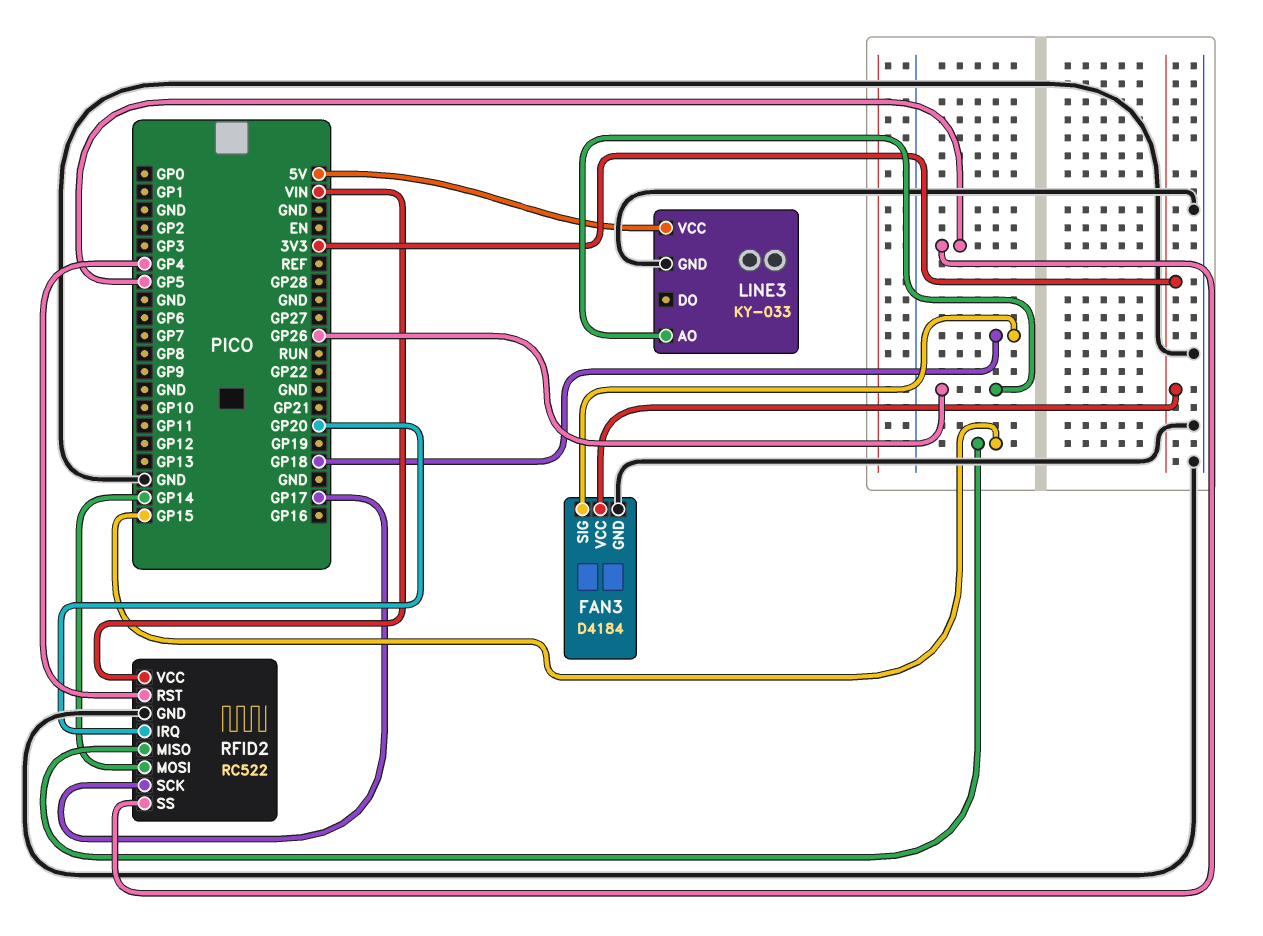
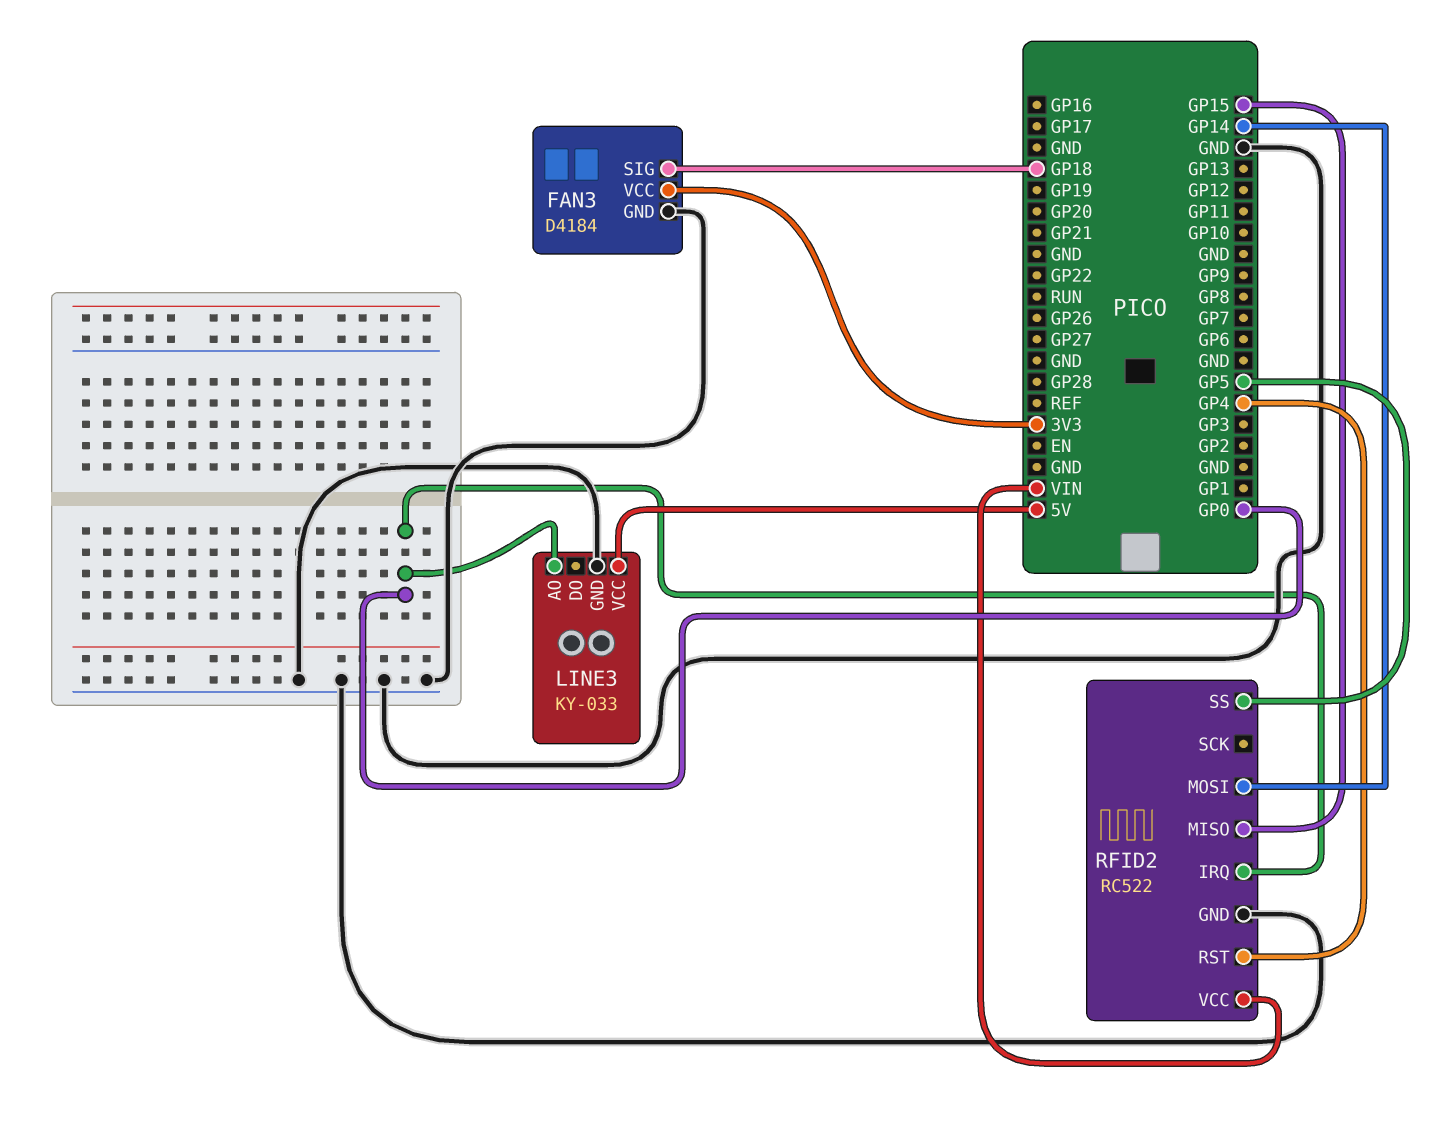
LINE3 pin AO: GP26 -> GP0
RFID2 pin IRQ: GP20 -> GP0
RFID2 pin SCK: GP17 -> none

